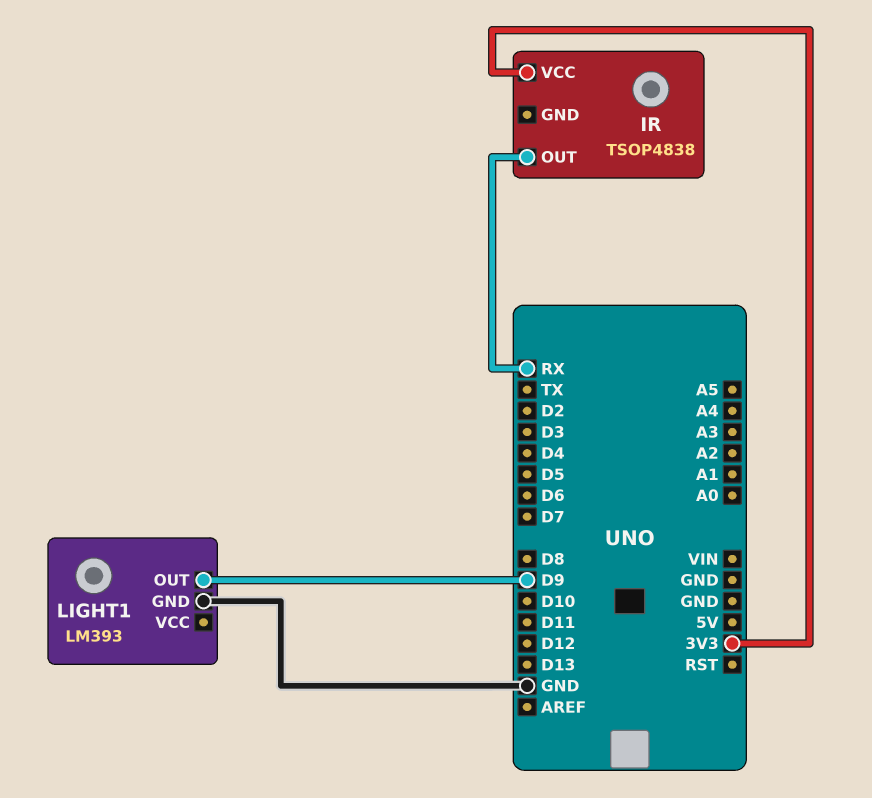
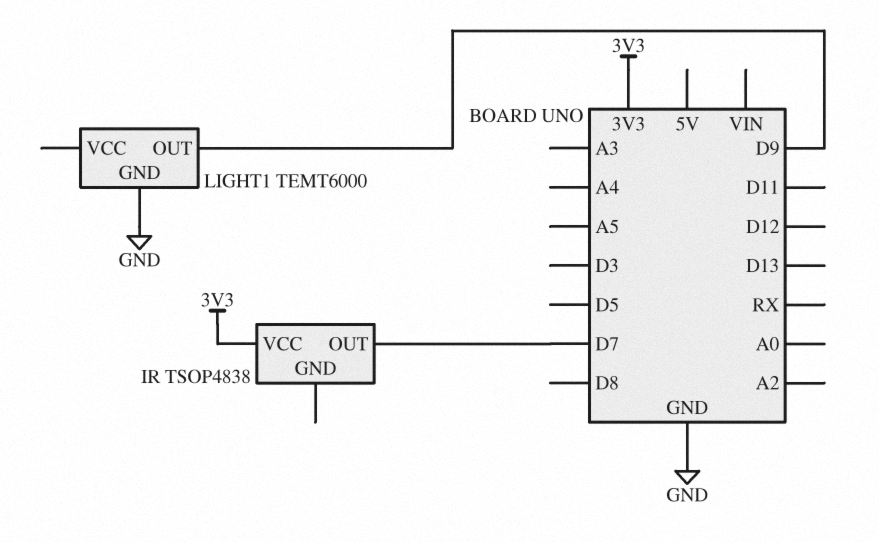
IR pin OUT: RX -> D7
LIGHT1: LM393 -> TEMT6000

